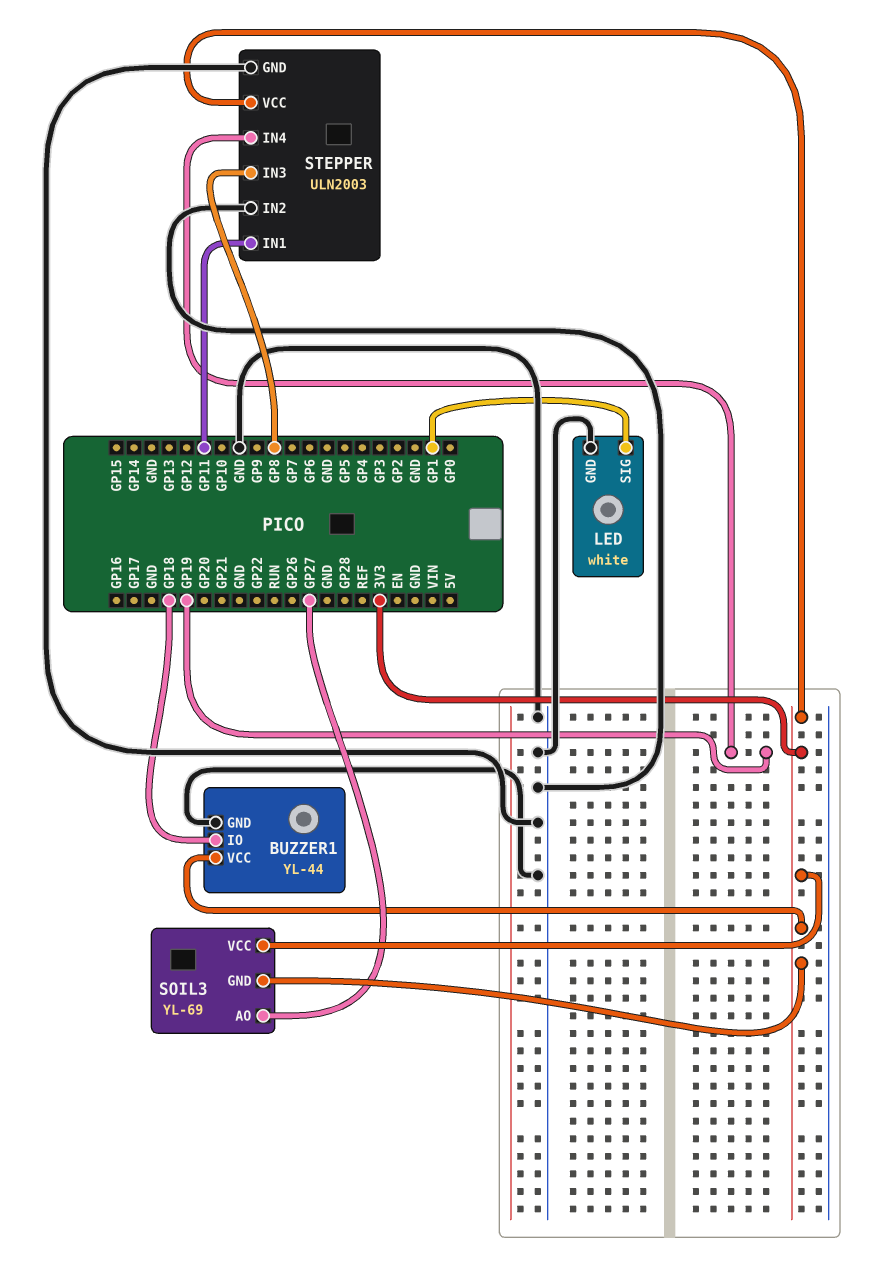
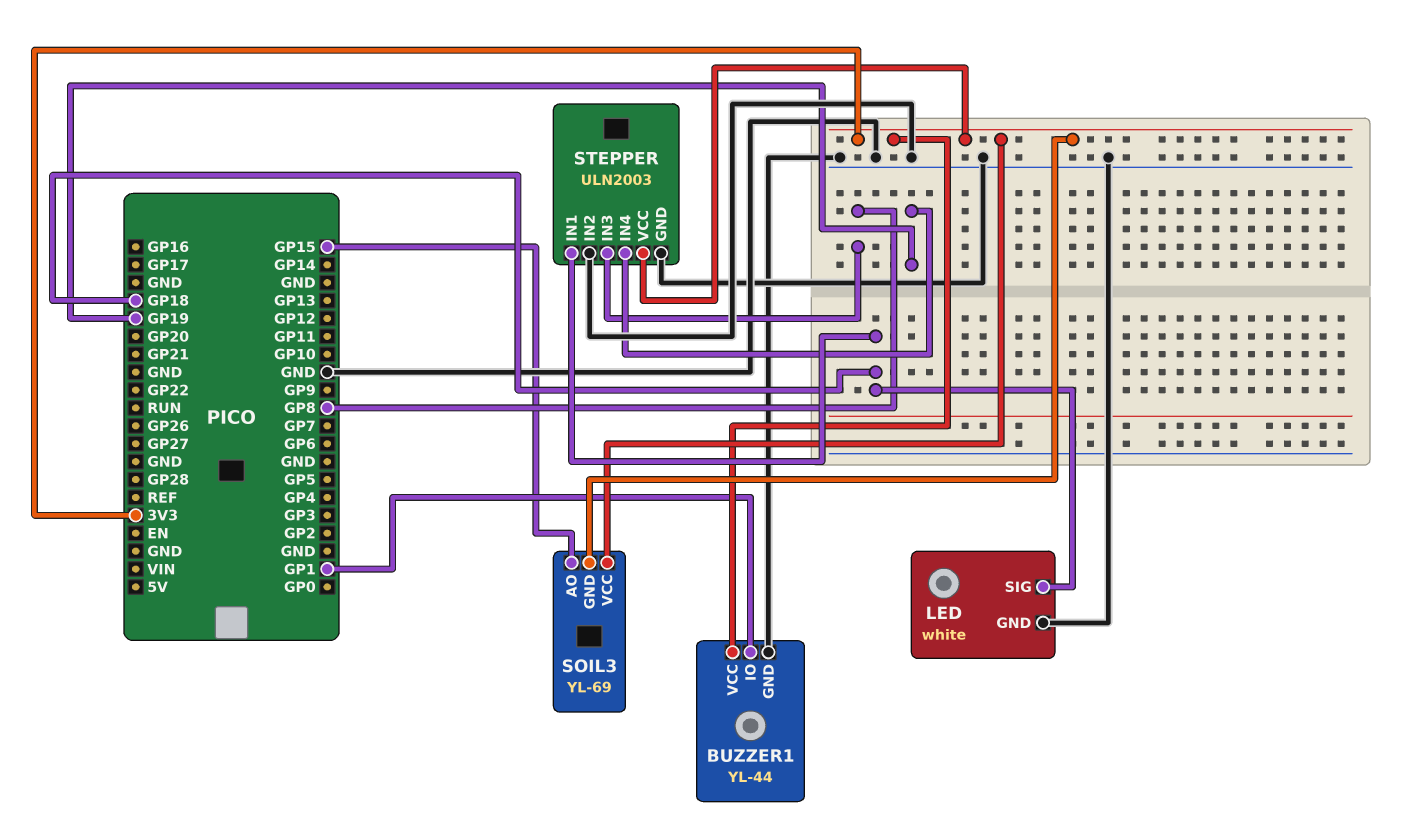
BUZZER1 pin IO: GP18 -> GP1
LED pin SIG: GP1 -> GP18
SOIL3 pin AO: GP27 -> GP15
STEPPER pin IN1: GP11 -> GP18

